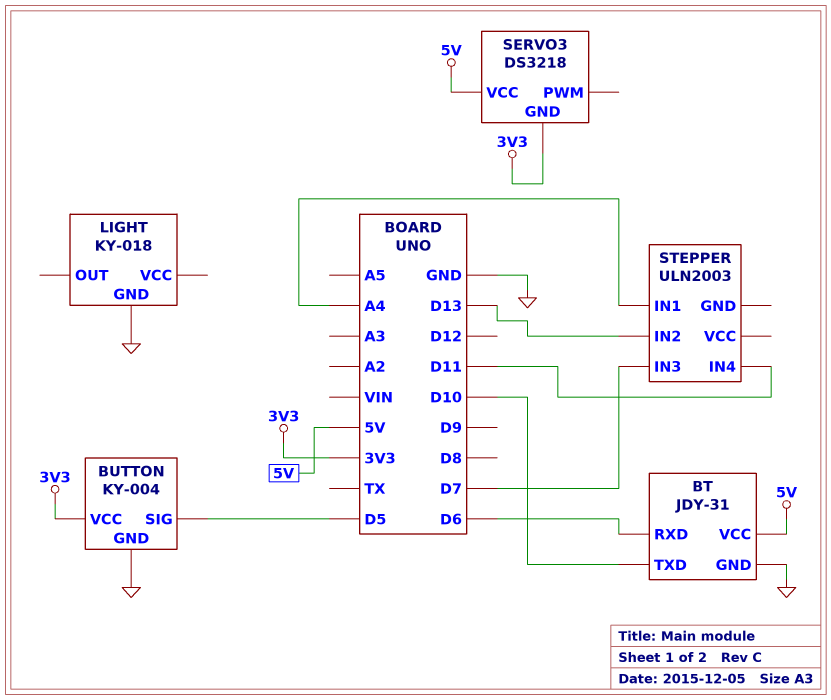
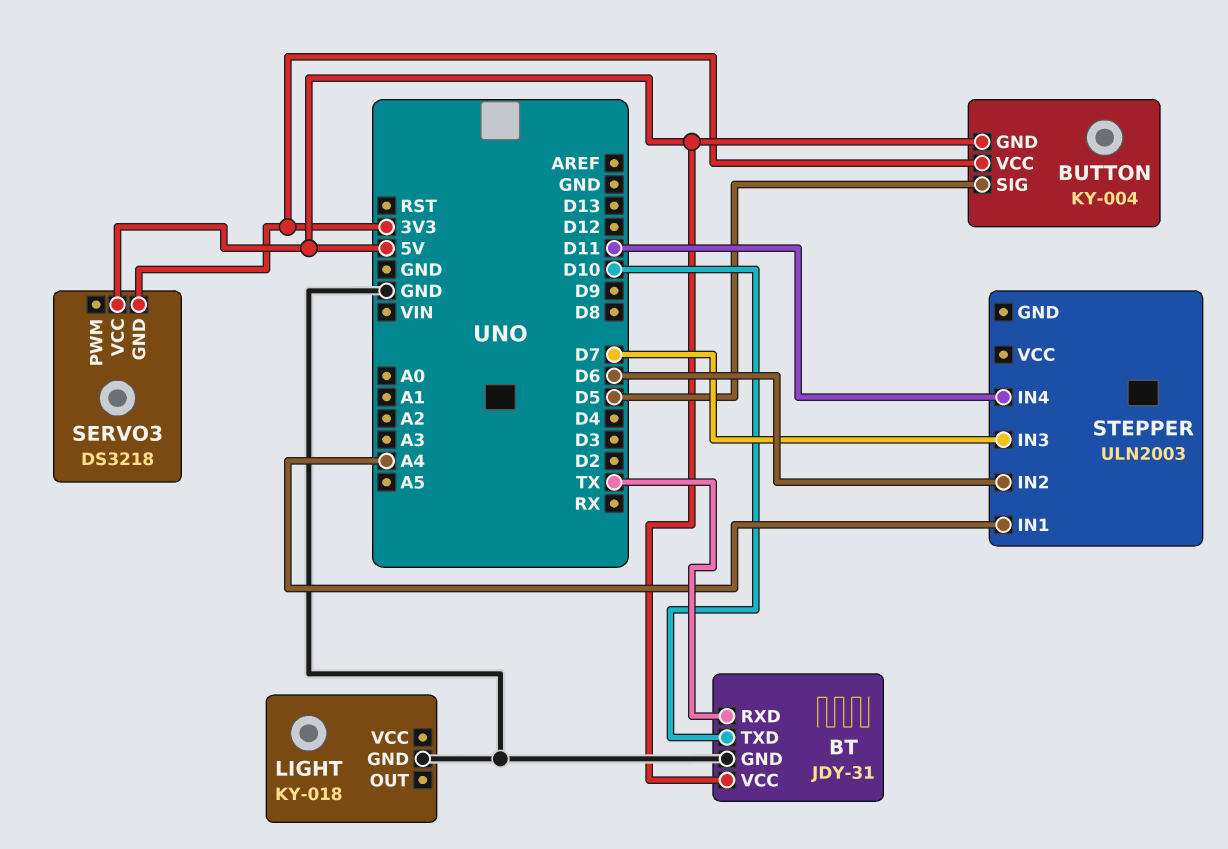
BT pin RXD: D6 -> TX
BUTTON pin GND: GND -> 5V
STEPPER pin IN2: D13 -> D6

